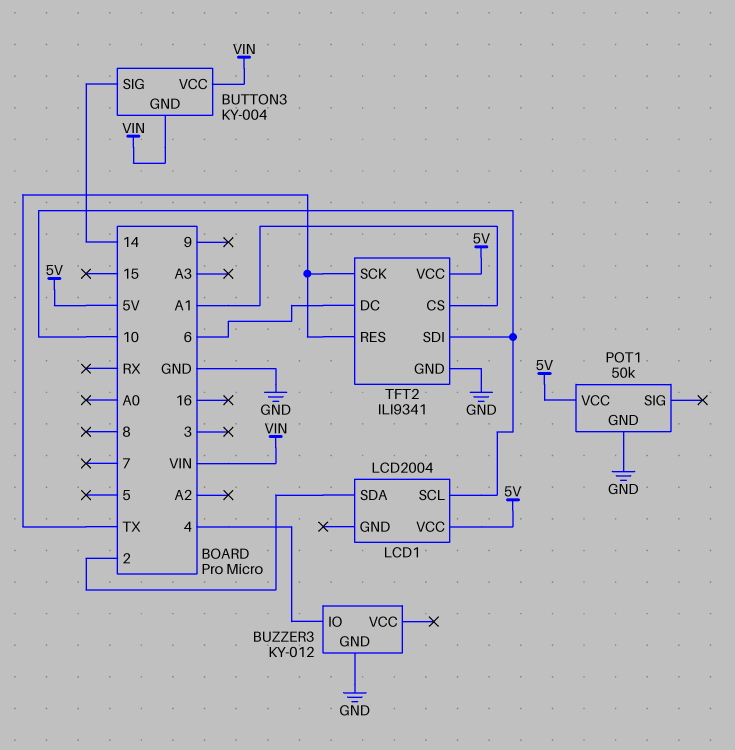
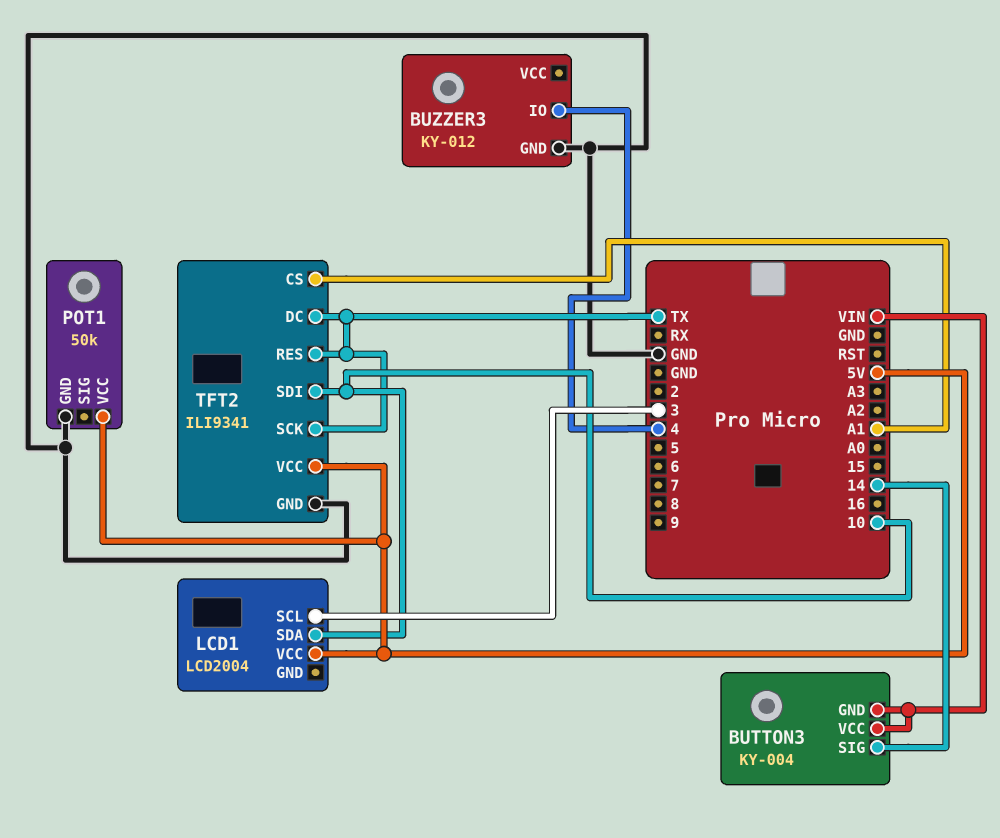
LCD1 pin SCL: 10 -> 3
LCD1 pin SDA: 2 -> 10
TFT2 pin DC: 6 -> TX

